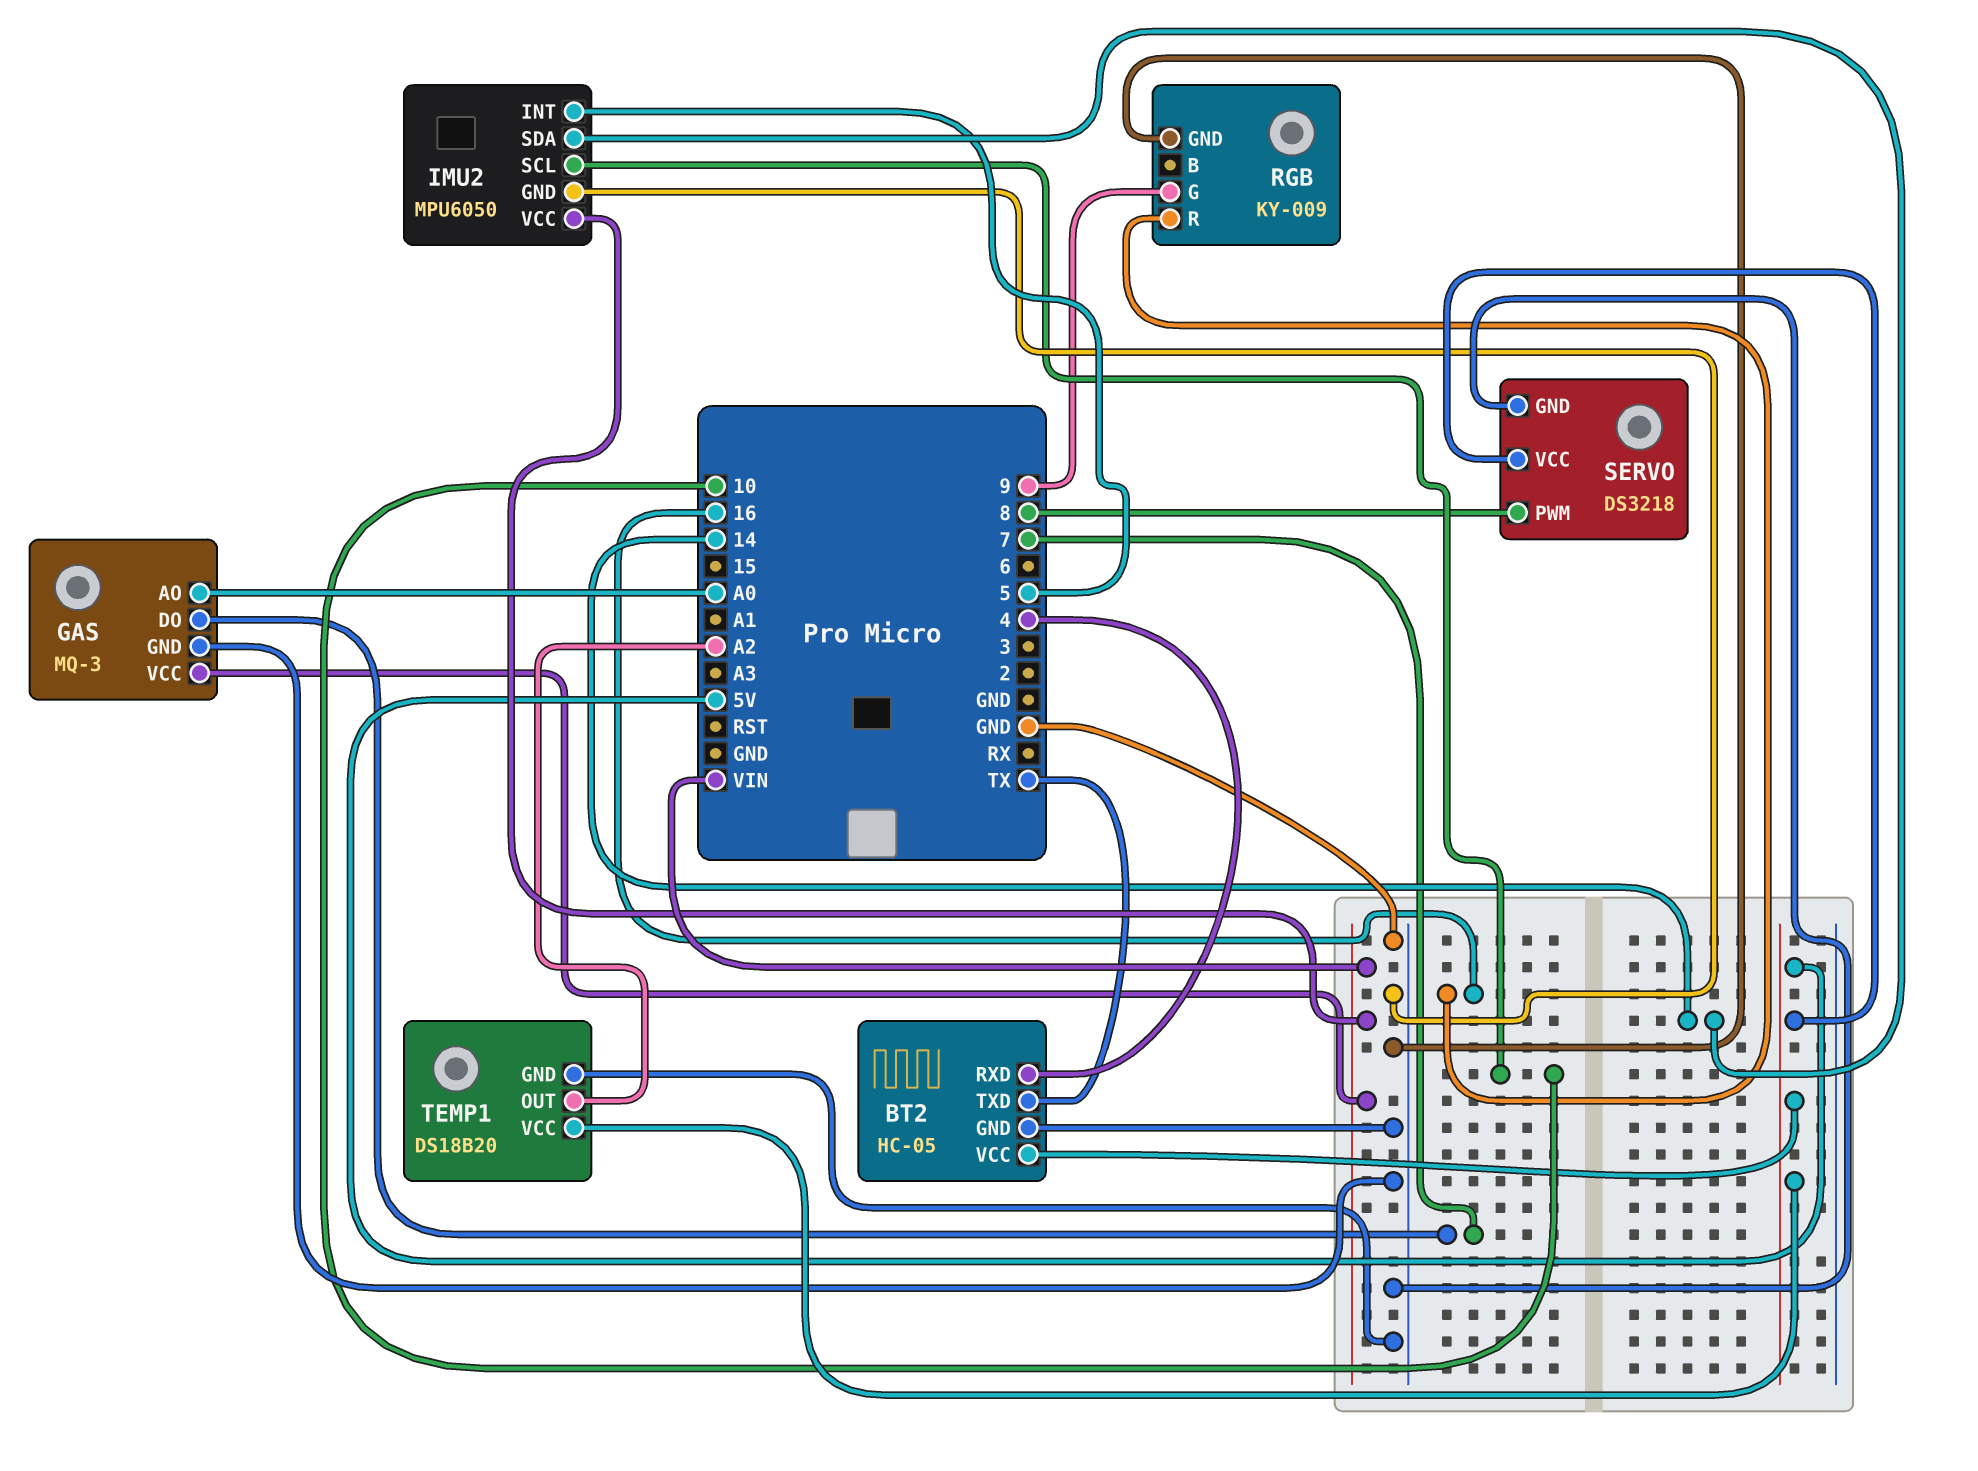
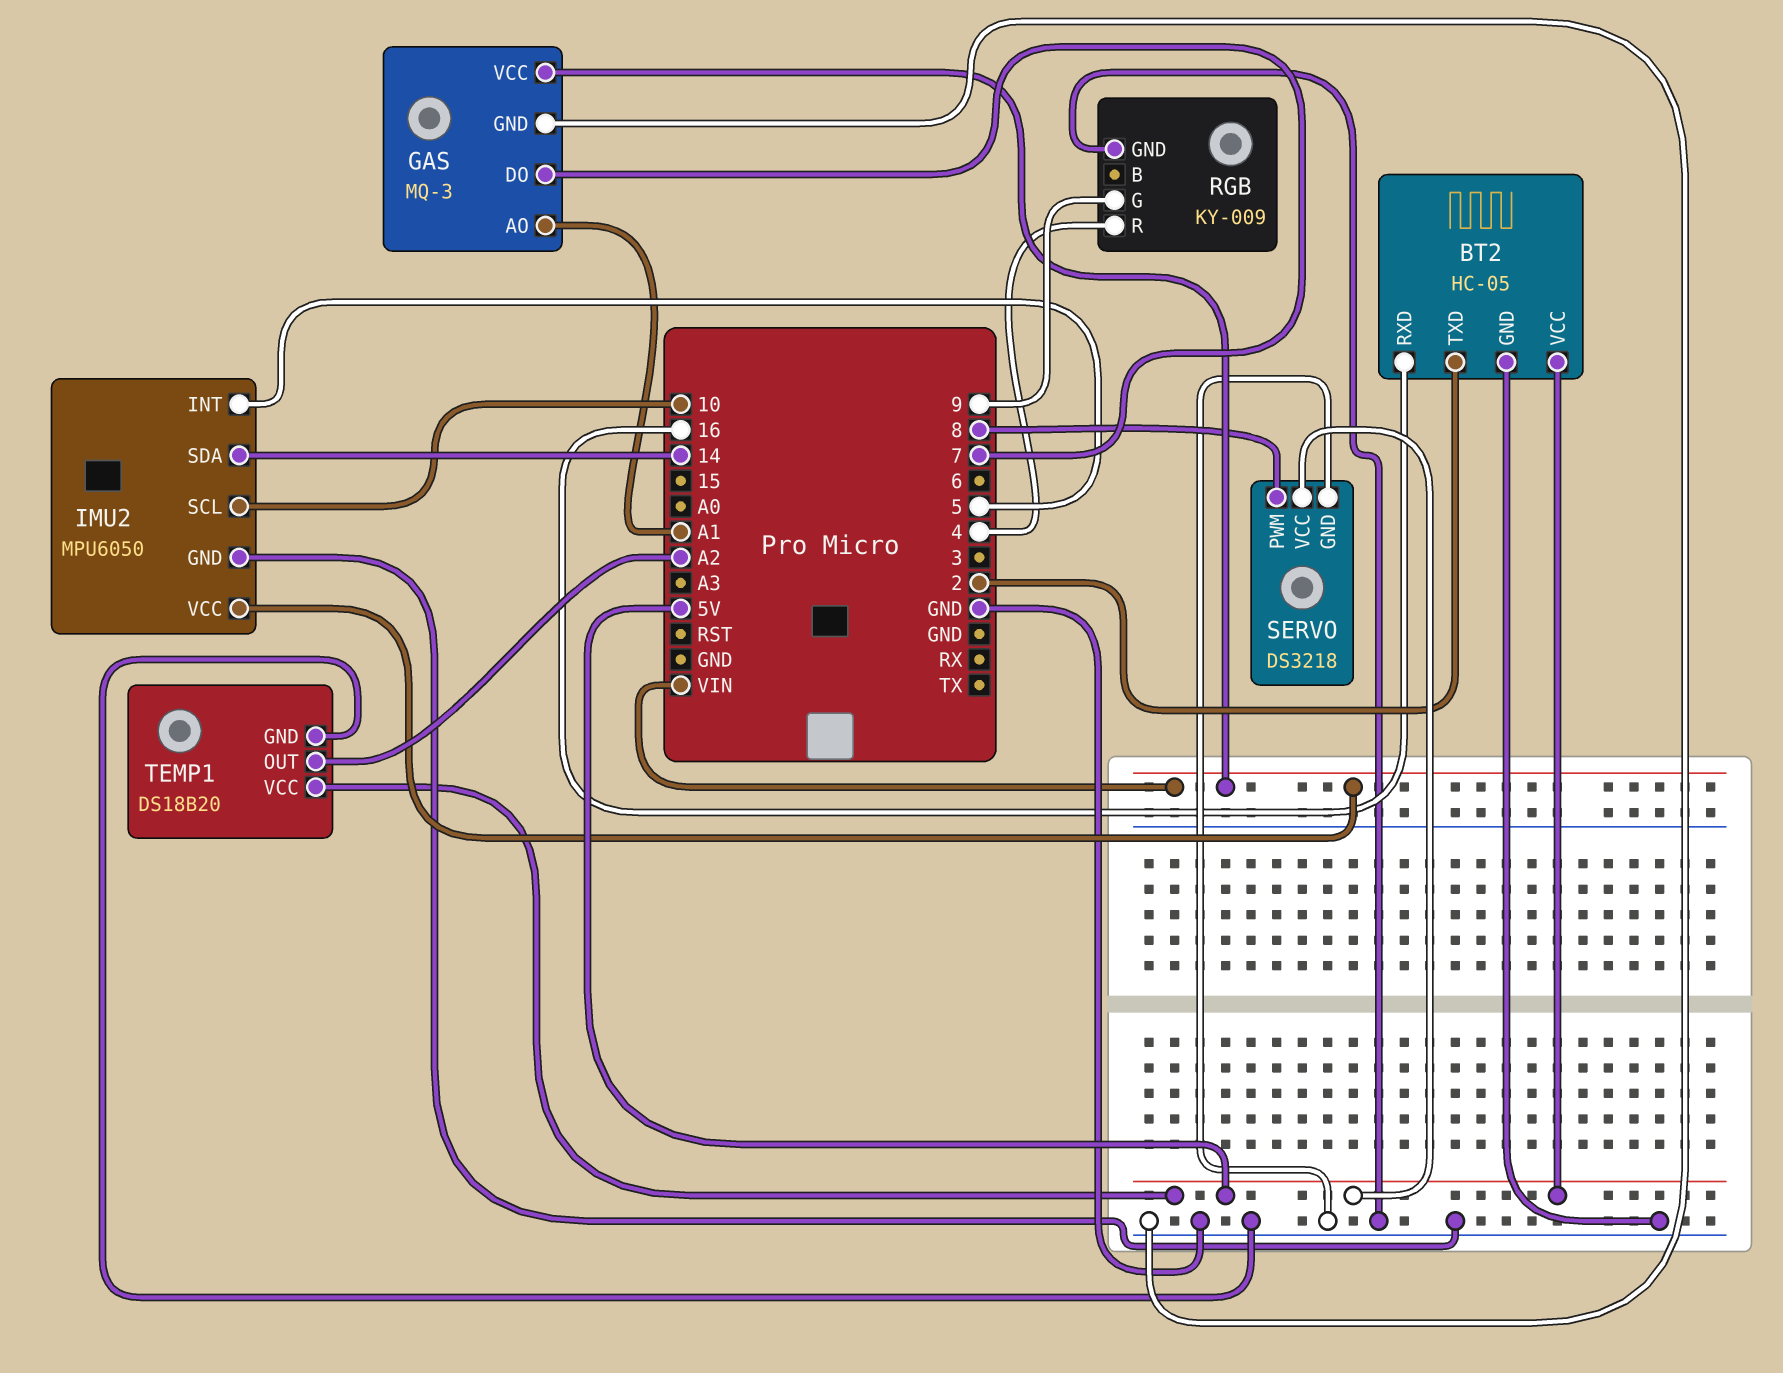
BT2 pin RXD: 4 -> 16
BT2 pin TXD: TX -> 2
GAS pin AO: A0 -> A1
RGB pin R: 16 -> 4

